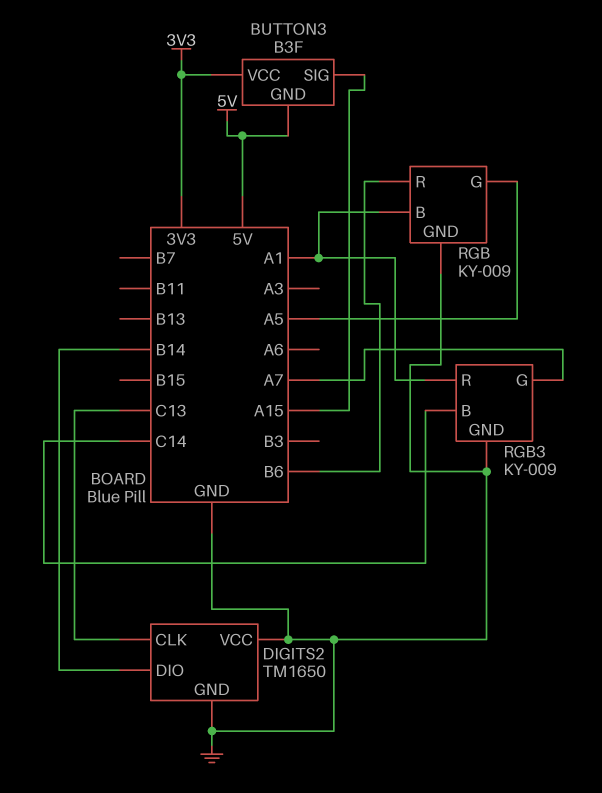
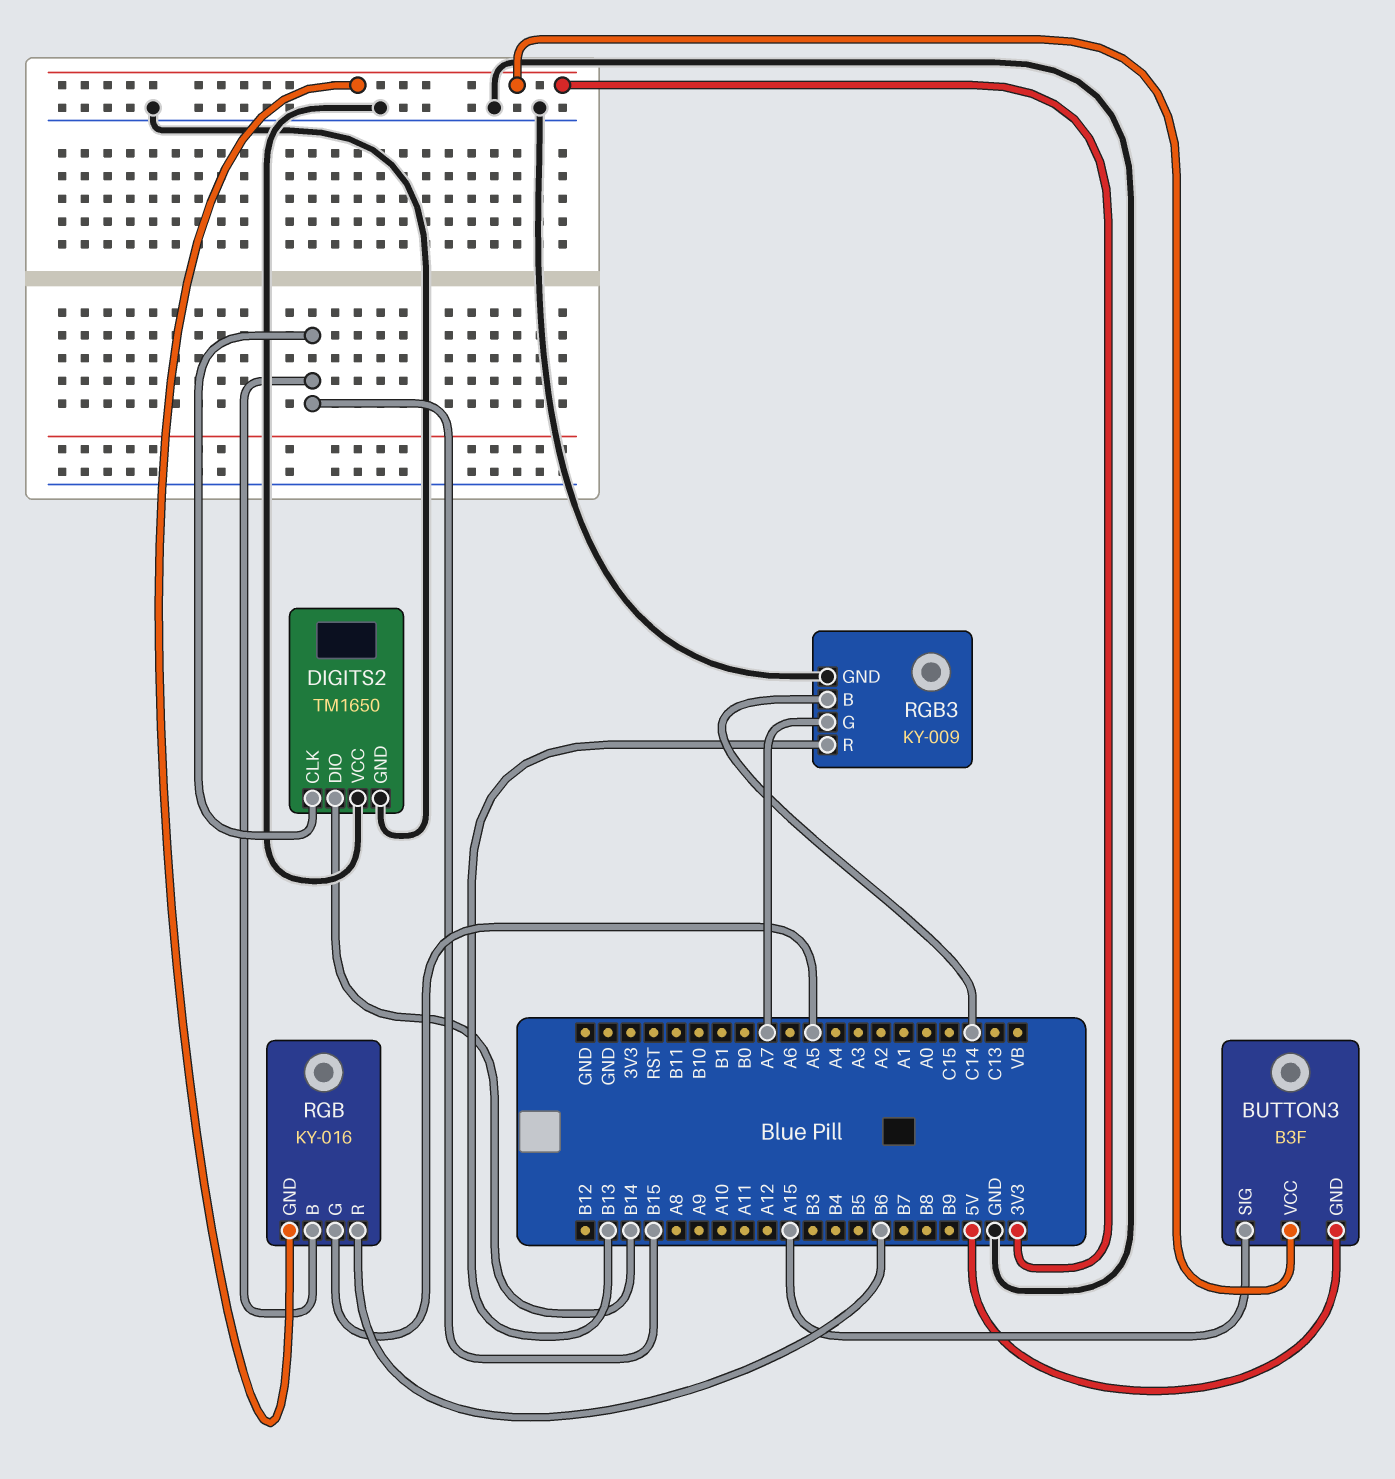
DIGITS2 pin CLK: C13 -> B15
RGB: KY-009 -> KY-016
RGB pin B: A1 -> B15
RGB pin GND: GND -> 3V3
RGB3 pin R: A1 -> B13

